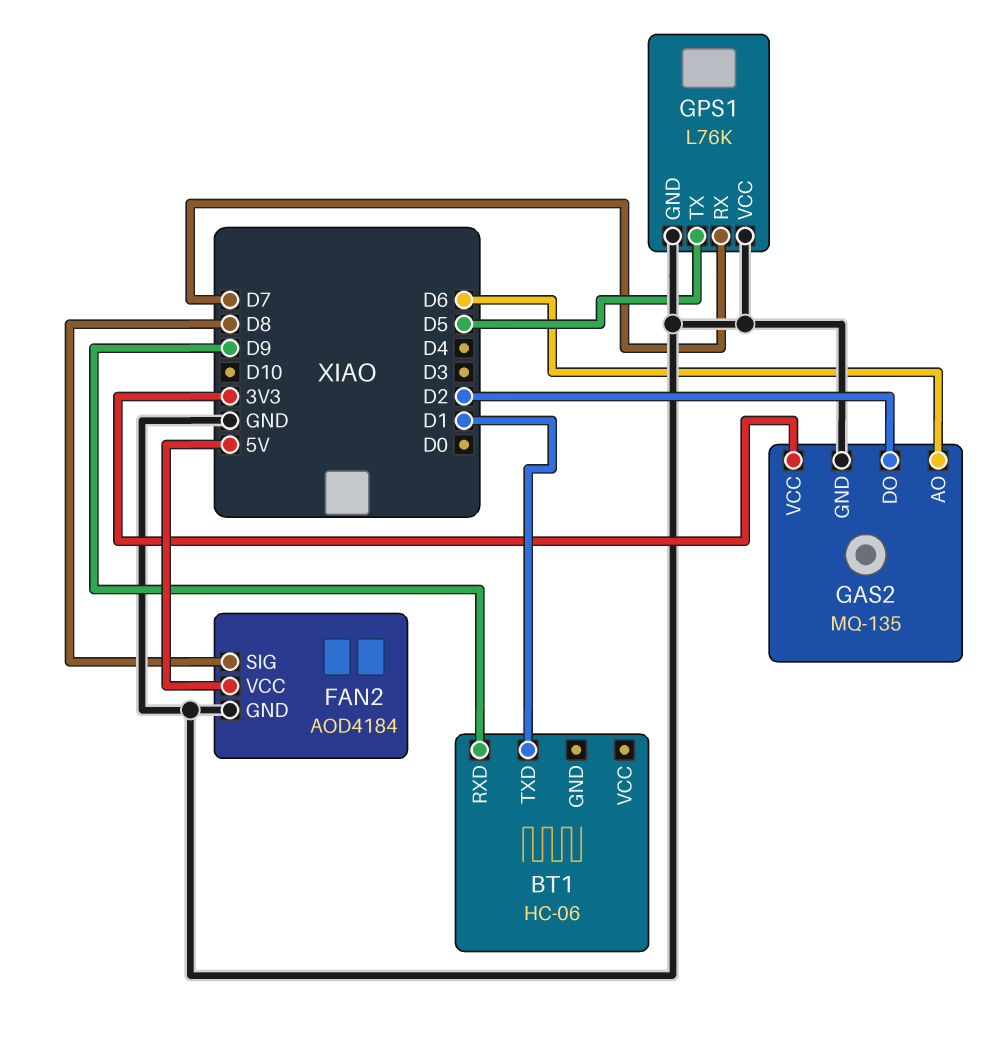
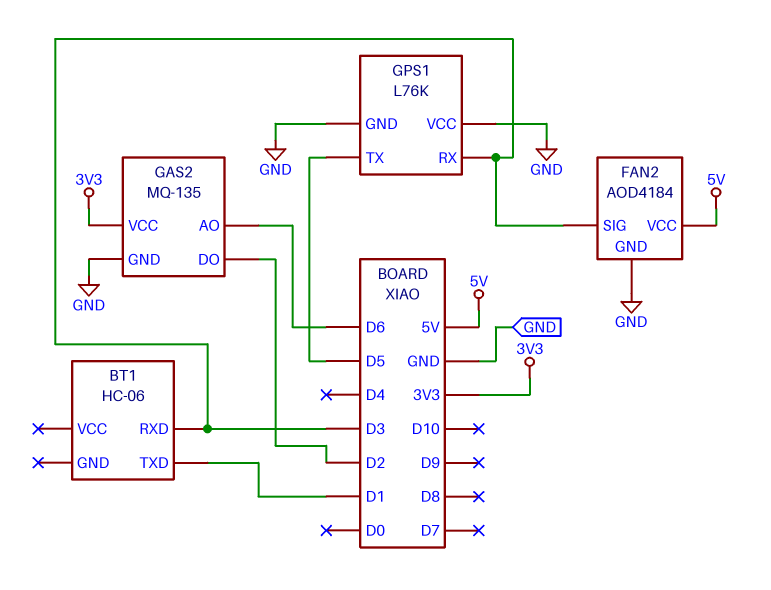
BT1 pin RXD: D9 -> D3
FAN2 pin SIG: D8 -> D3
GPS1 pin RX: D7 -> D3

